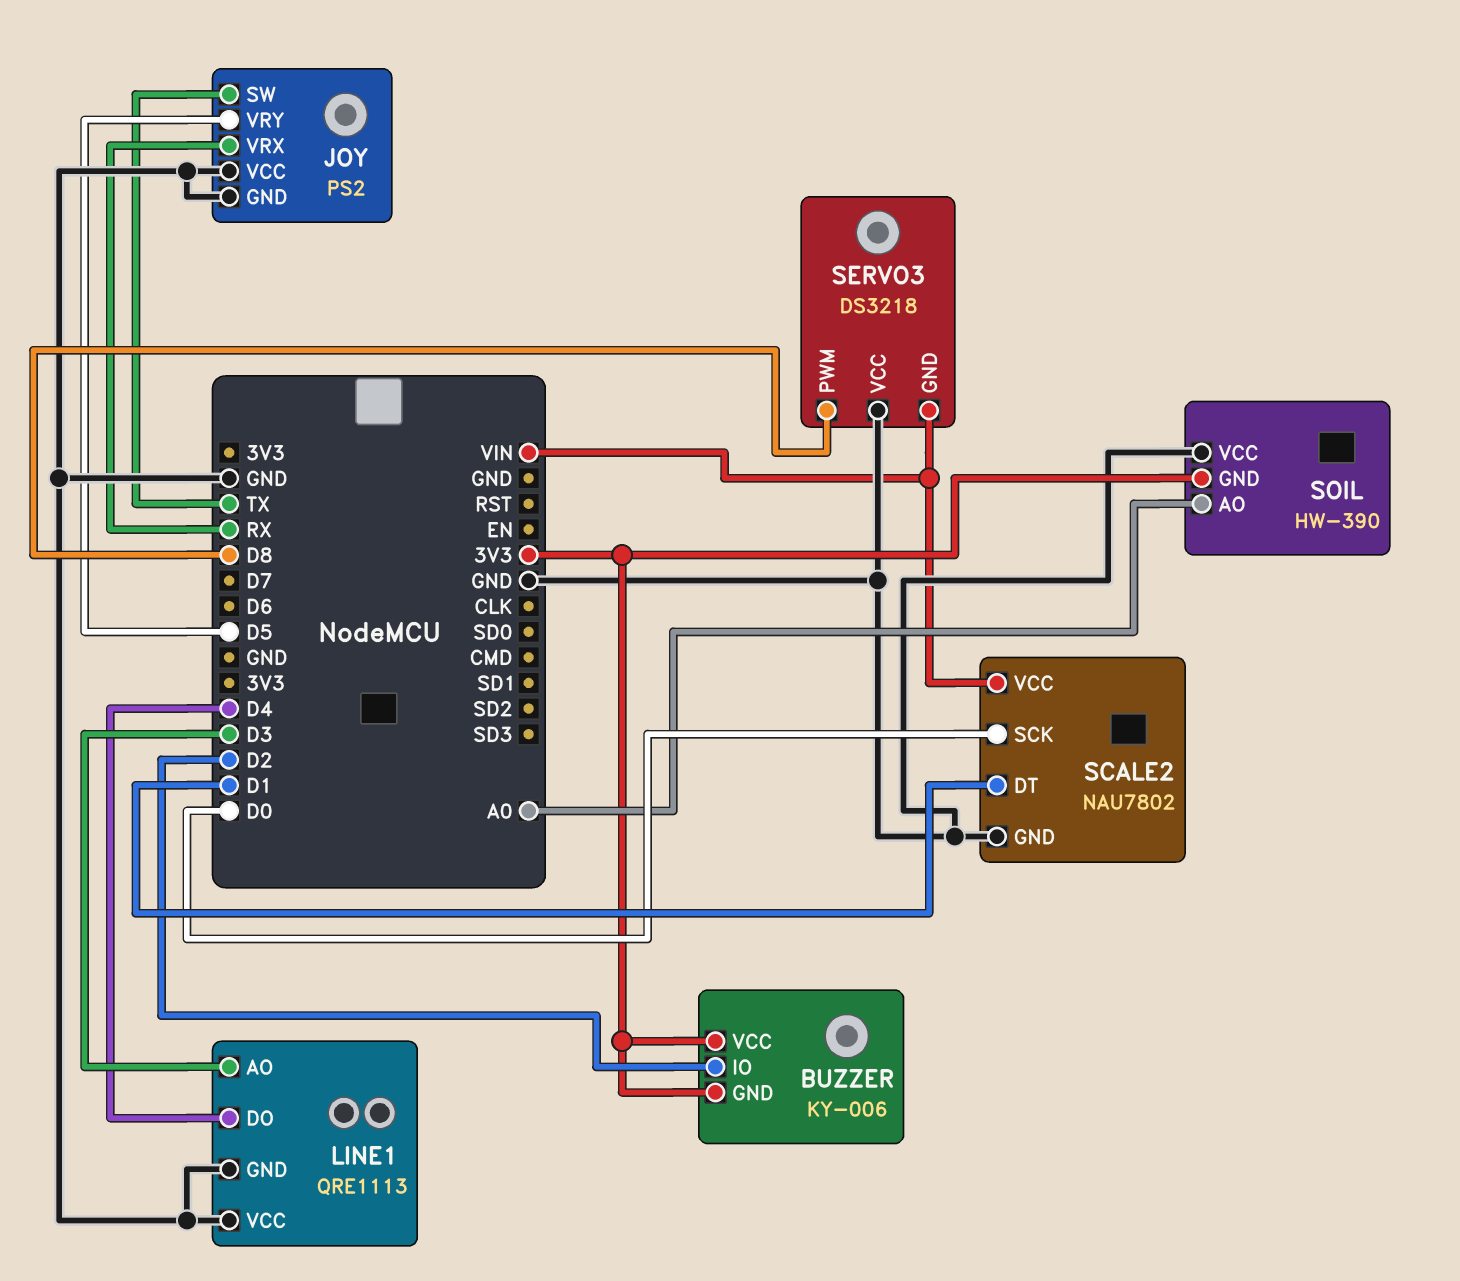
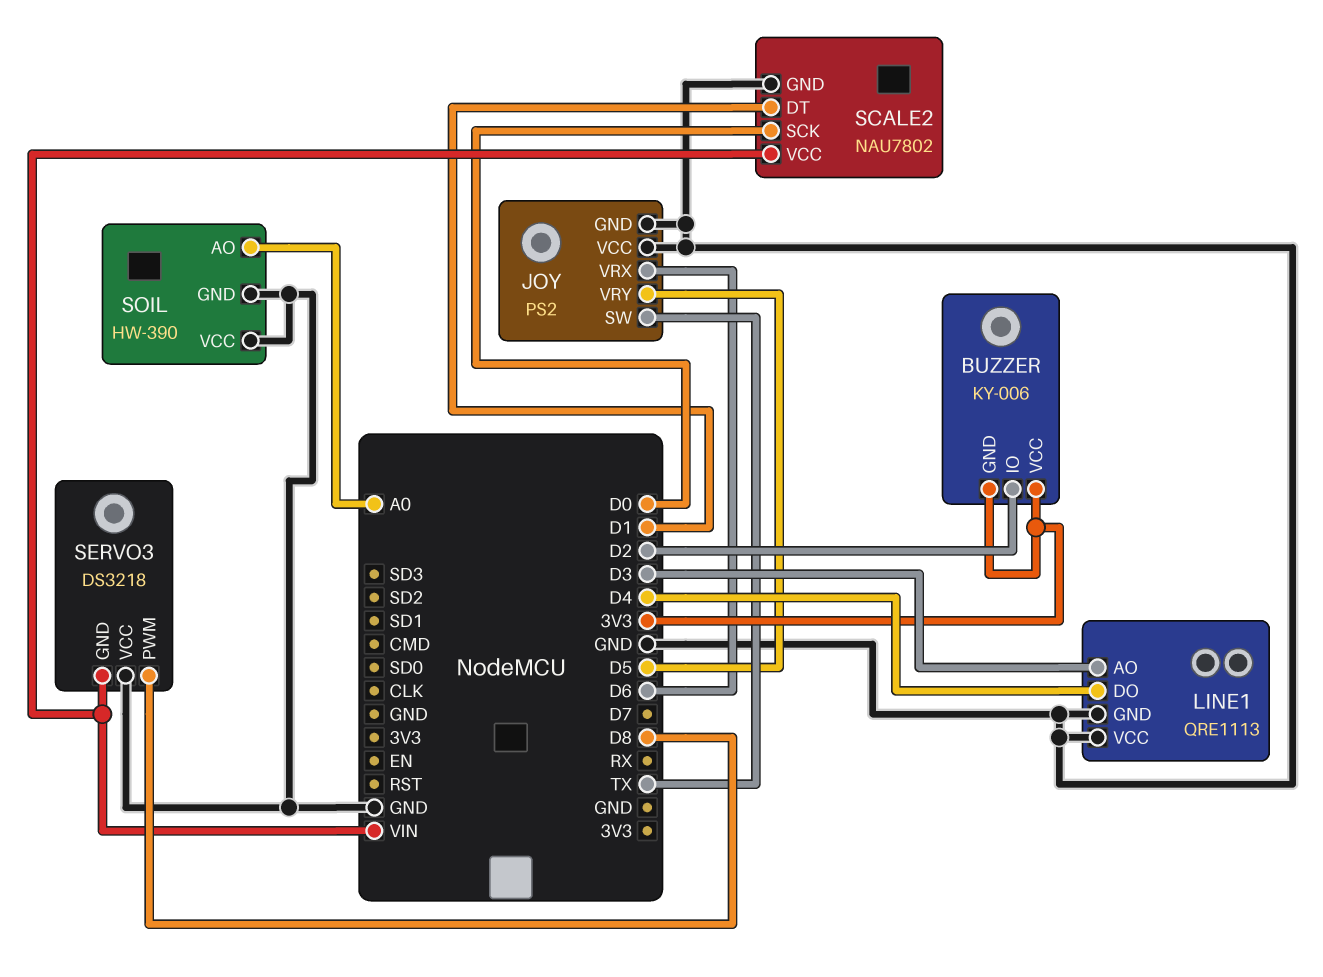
JOY pin VRX: RX -> D6
SOIL pin GND: 3V3 -> GND

